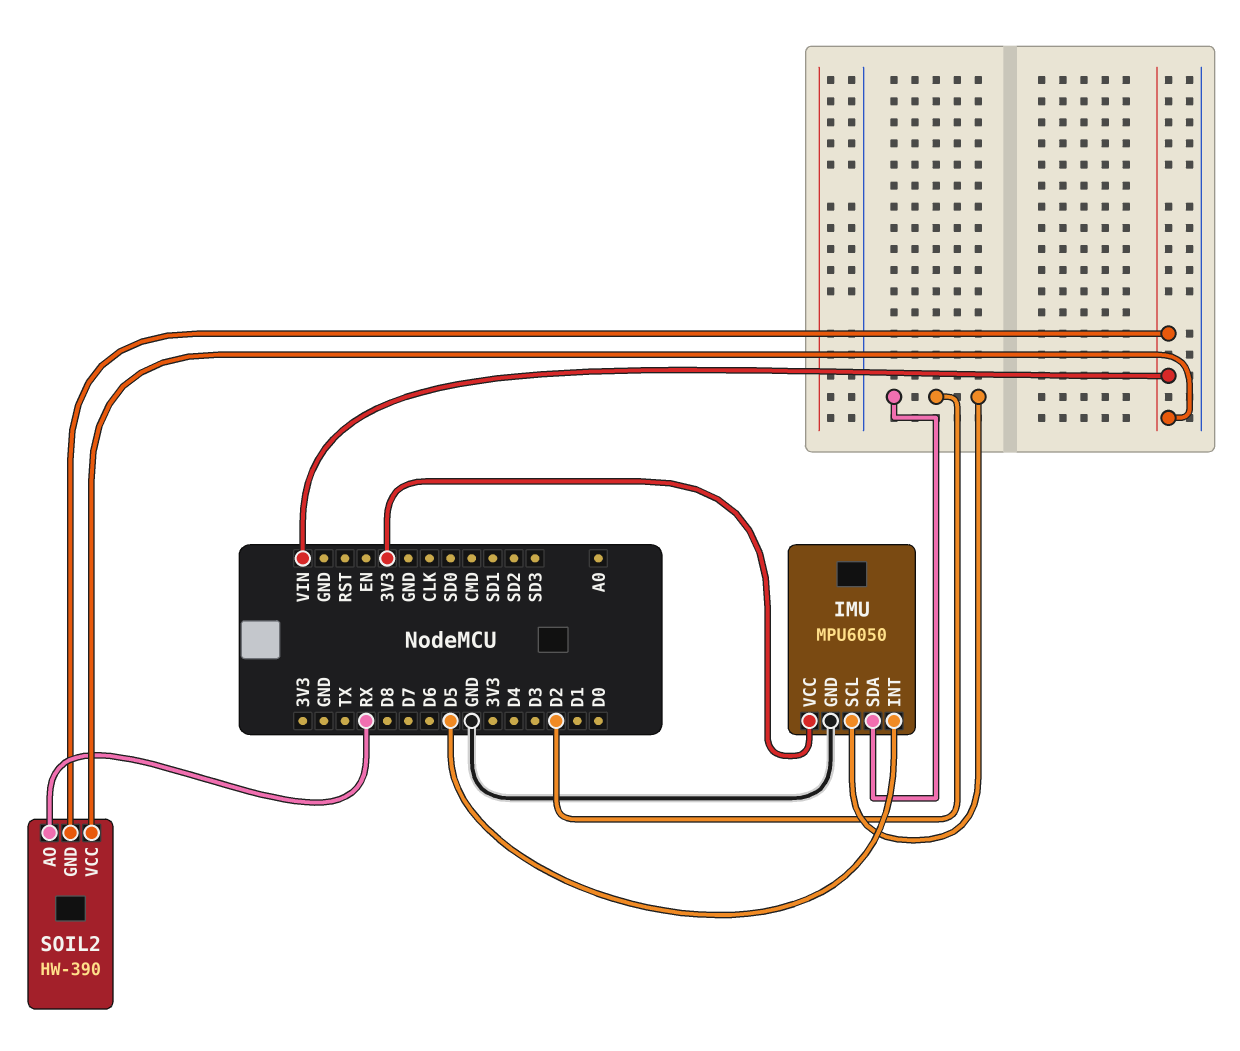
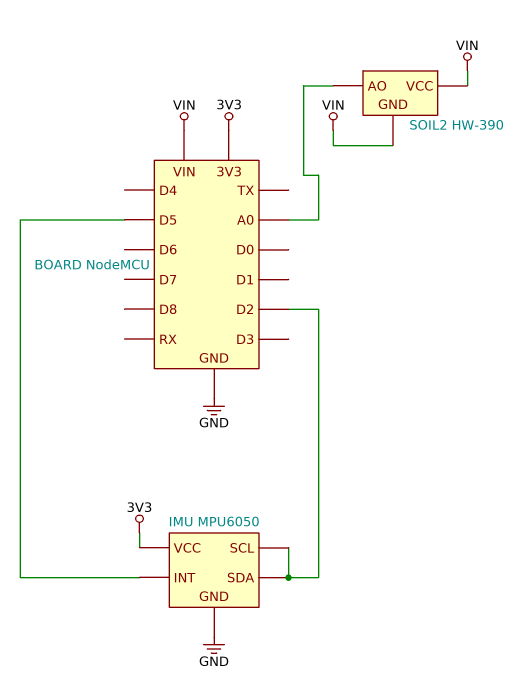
SOIL2 pin AO: RX -> A0

